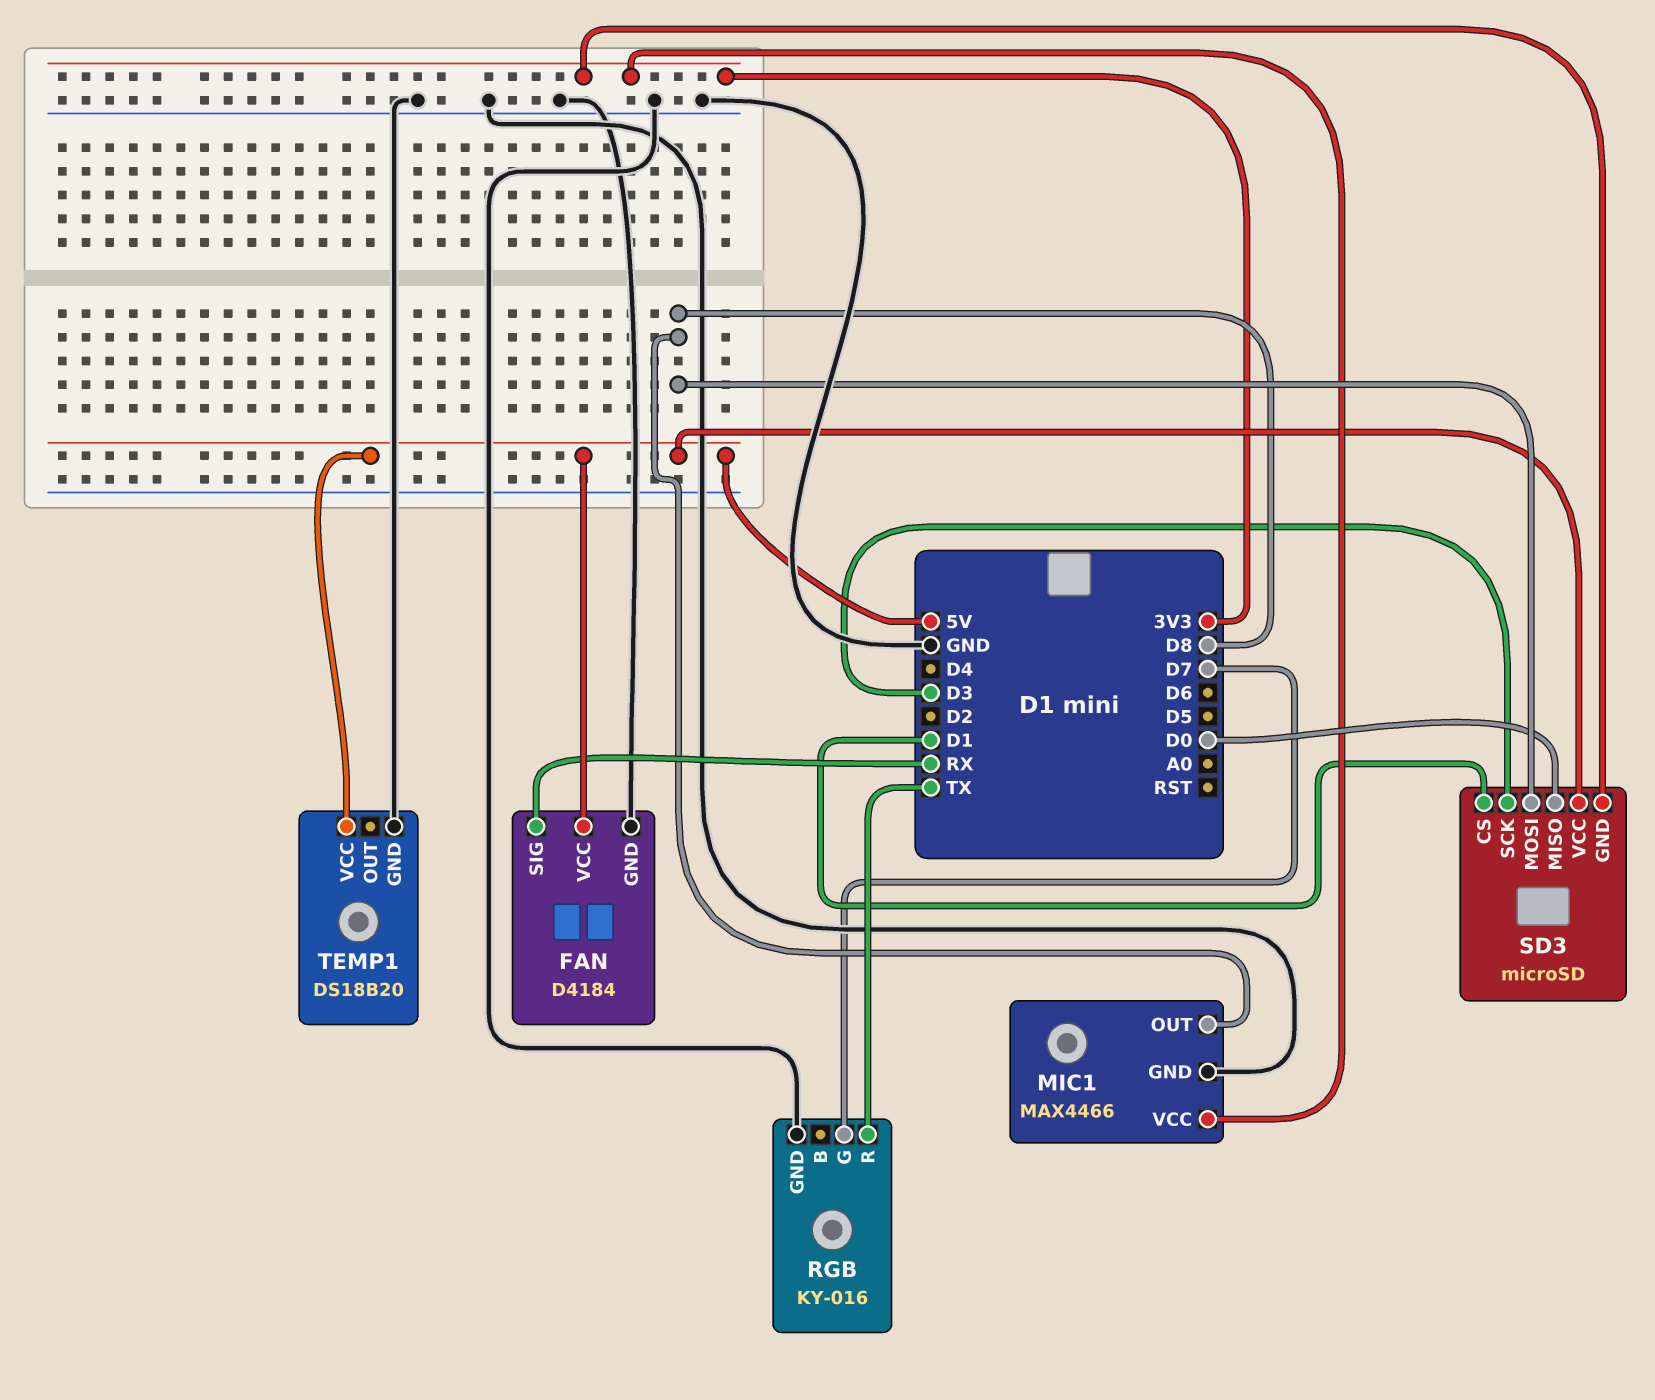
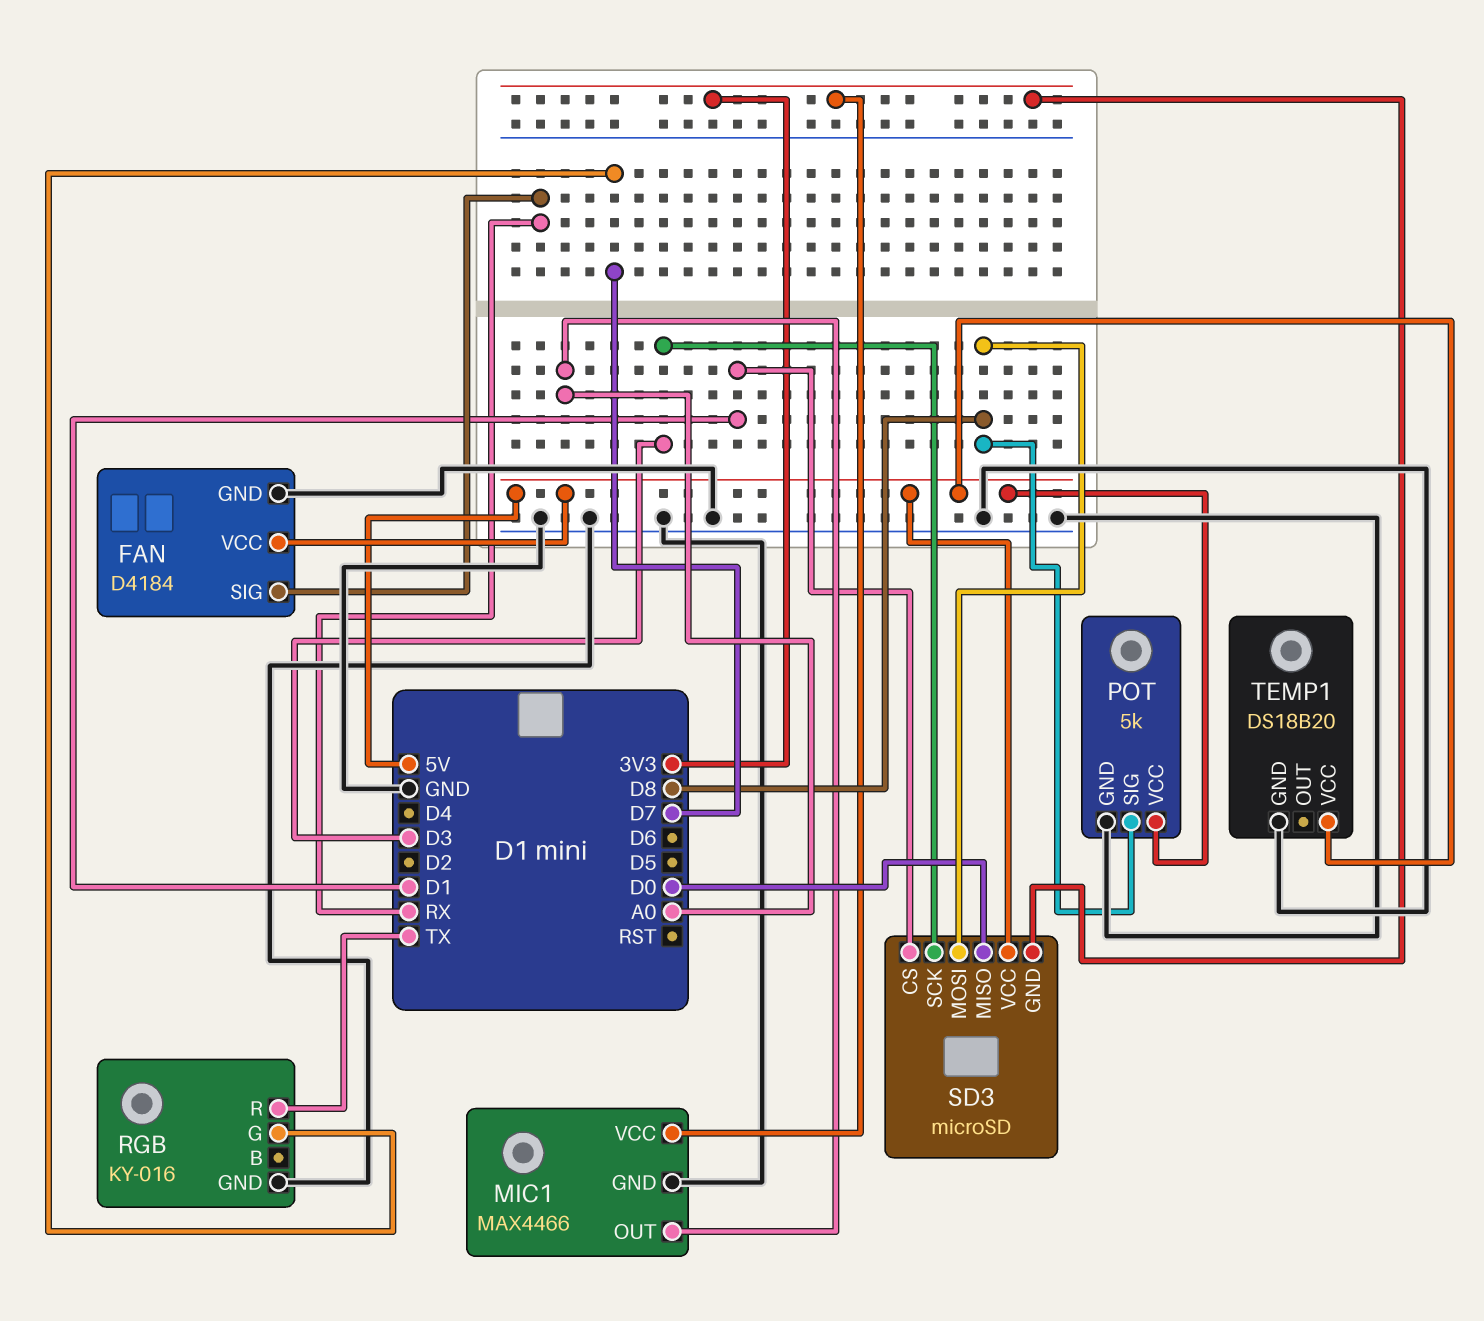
MIC1 pin OUT: D8 -> A0
POT: none -> 5k
POT pin GND: none -> GND
POT pin SIG: none -> D8
POT pin VCC: none -> 5V

